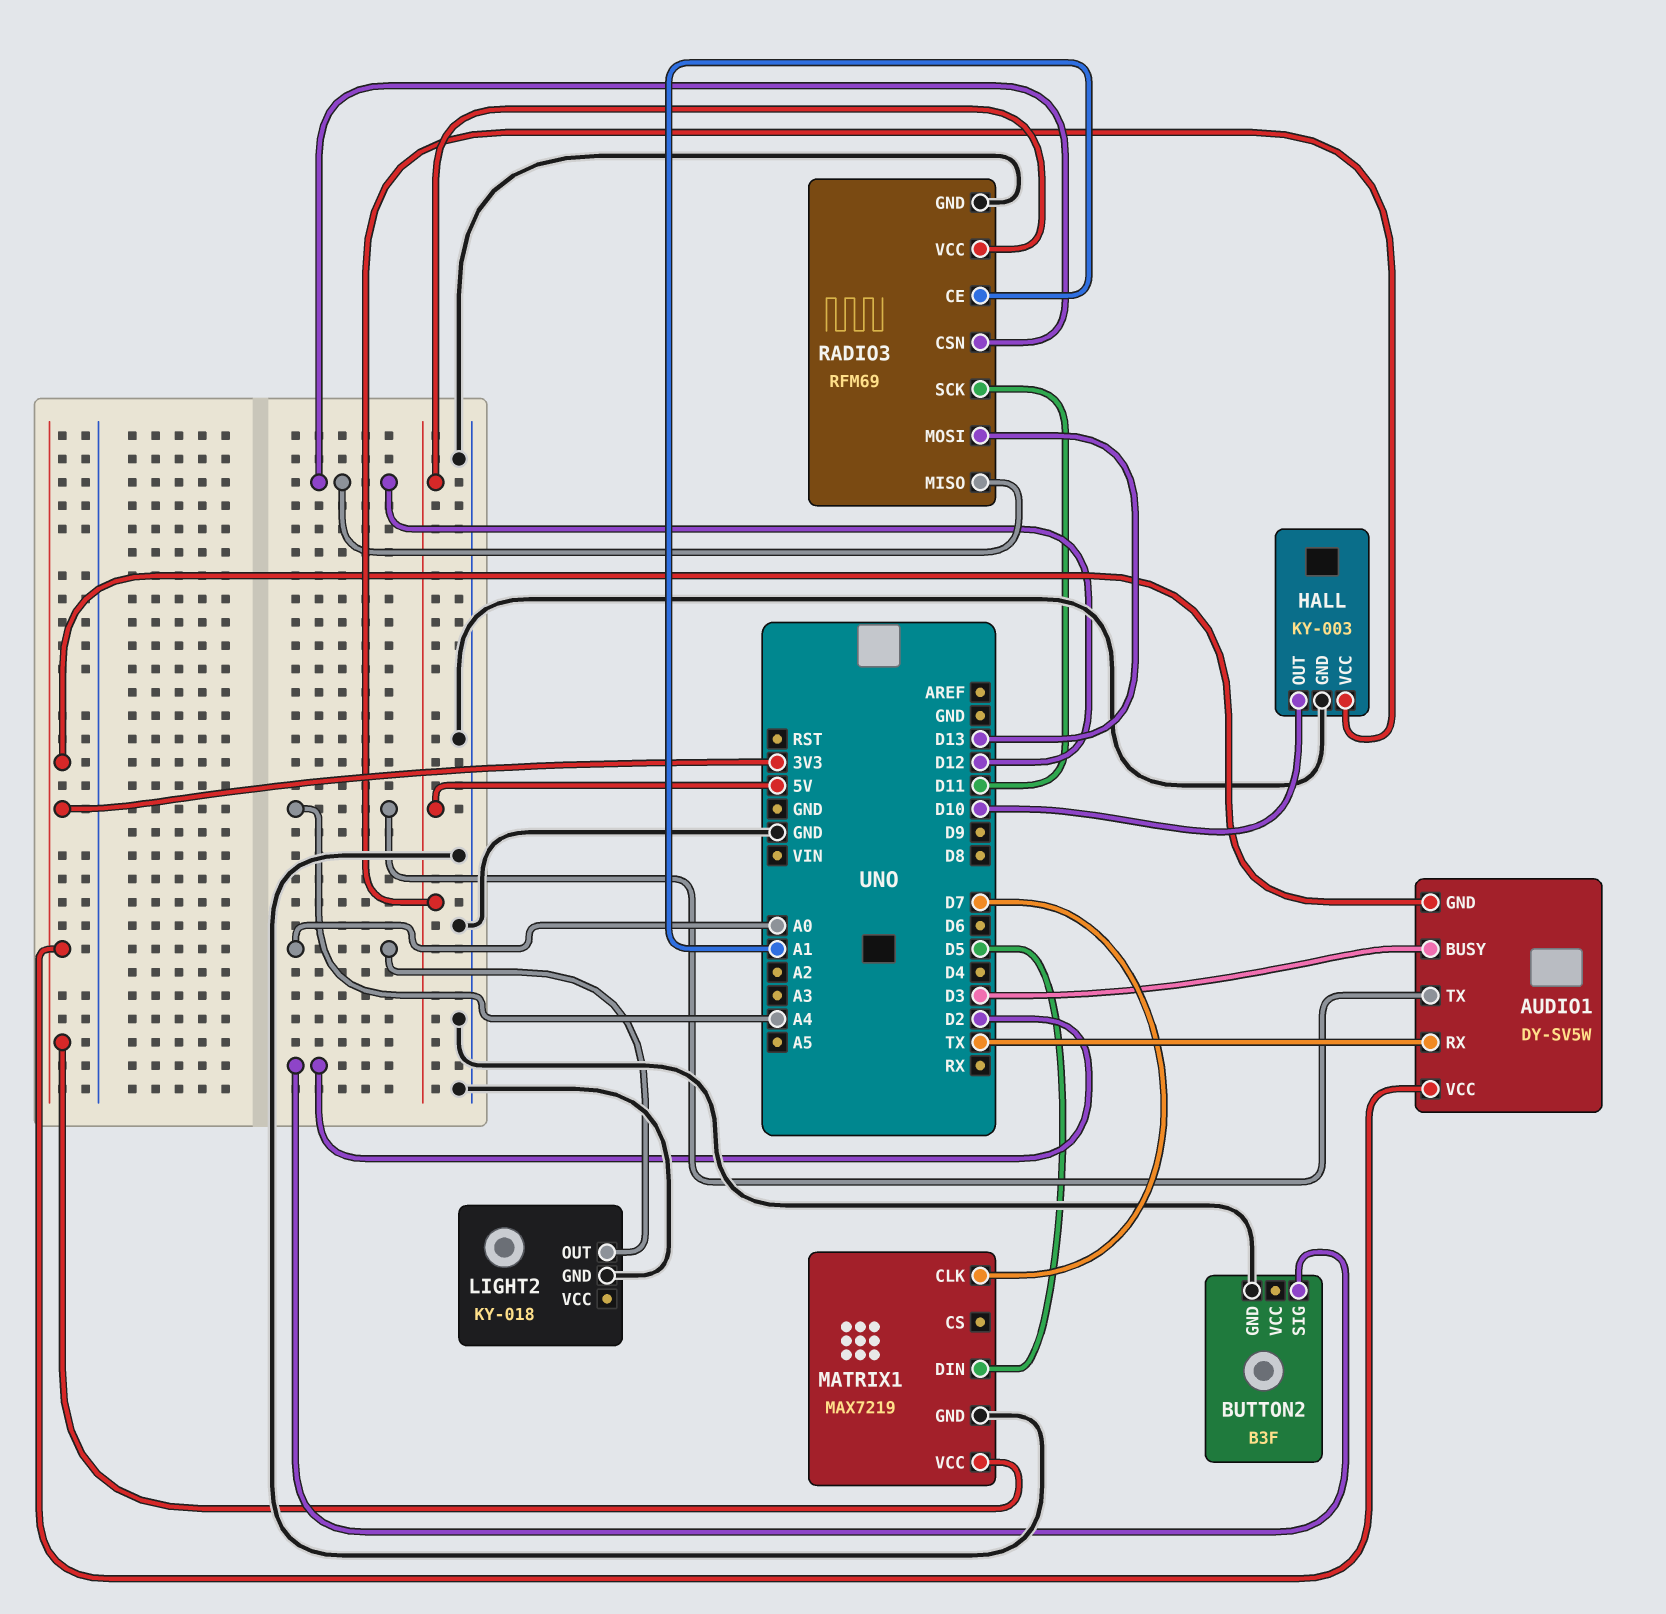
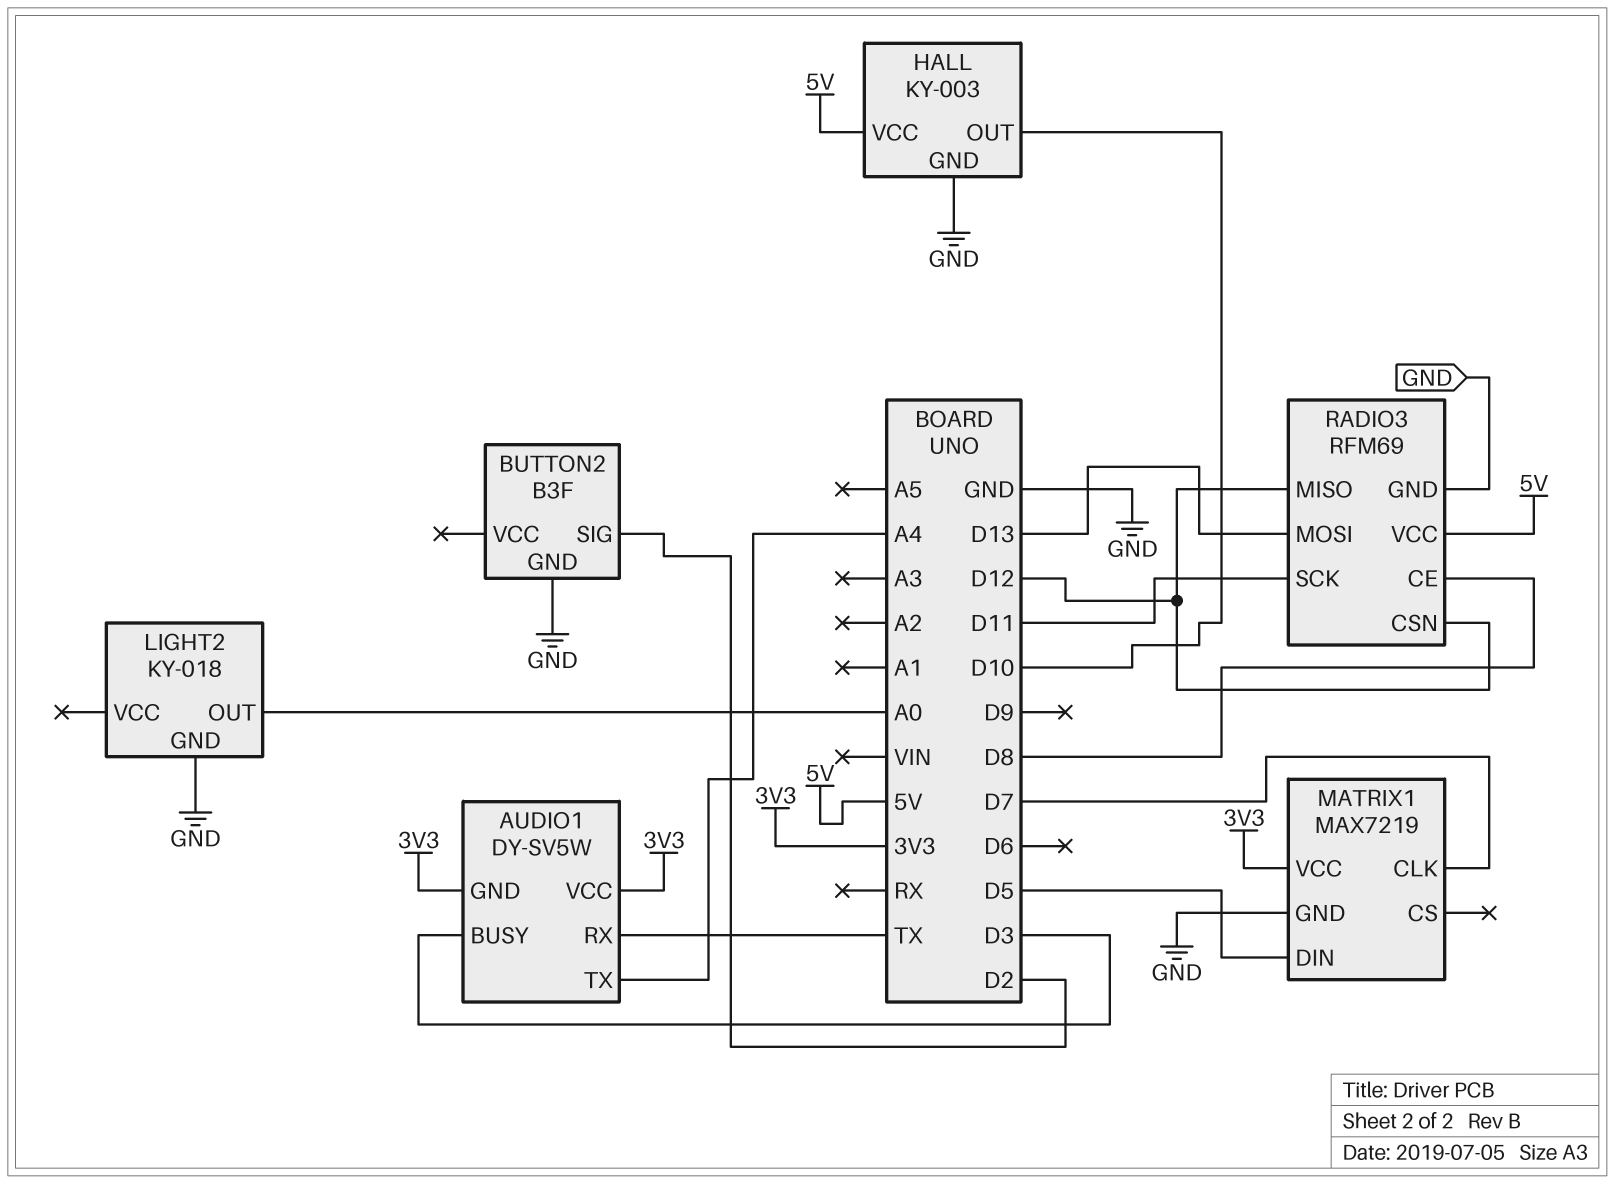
RADIO3 pin CE: A1 -> D8

